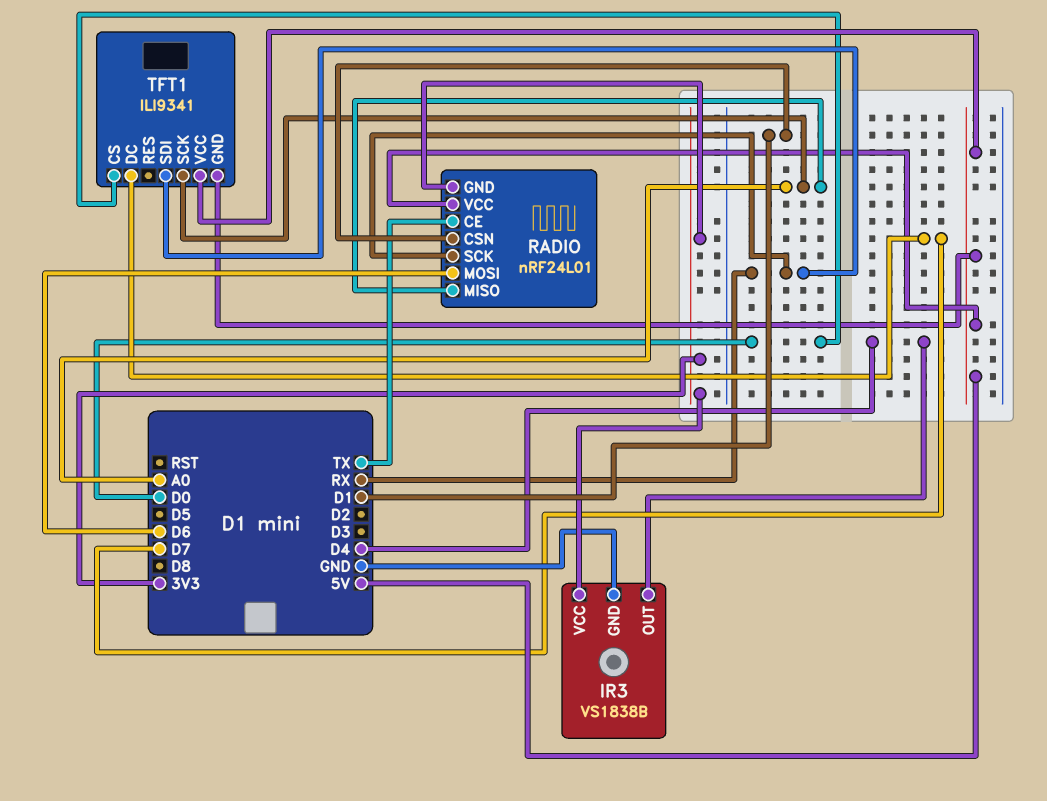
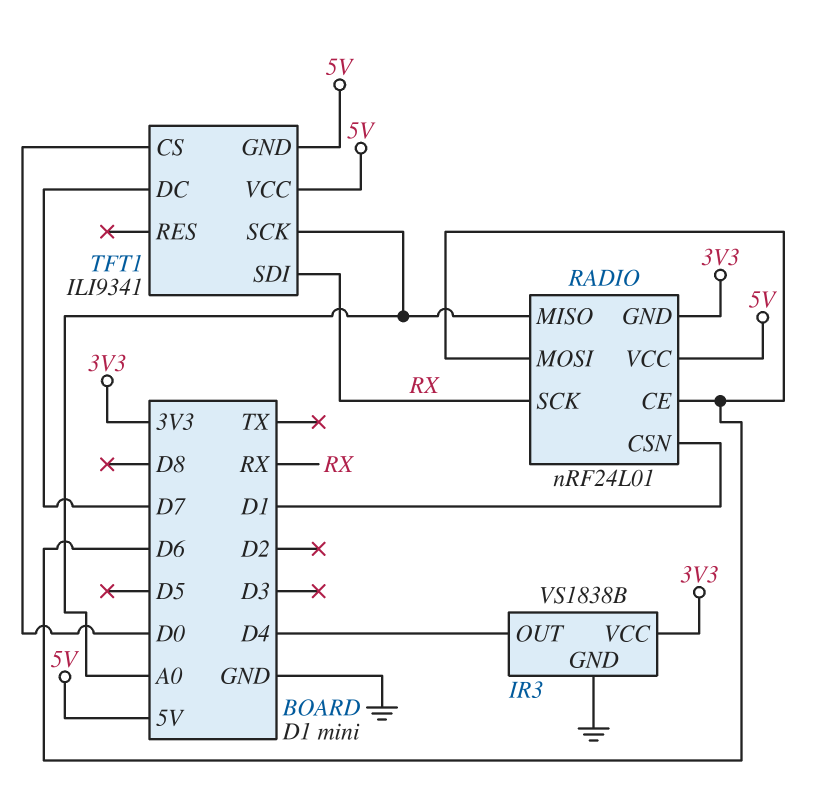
RADIO pin CE: TX -> D6

